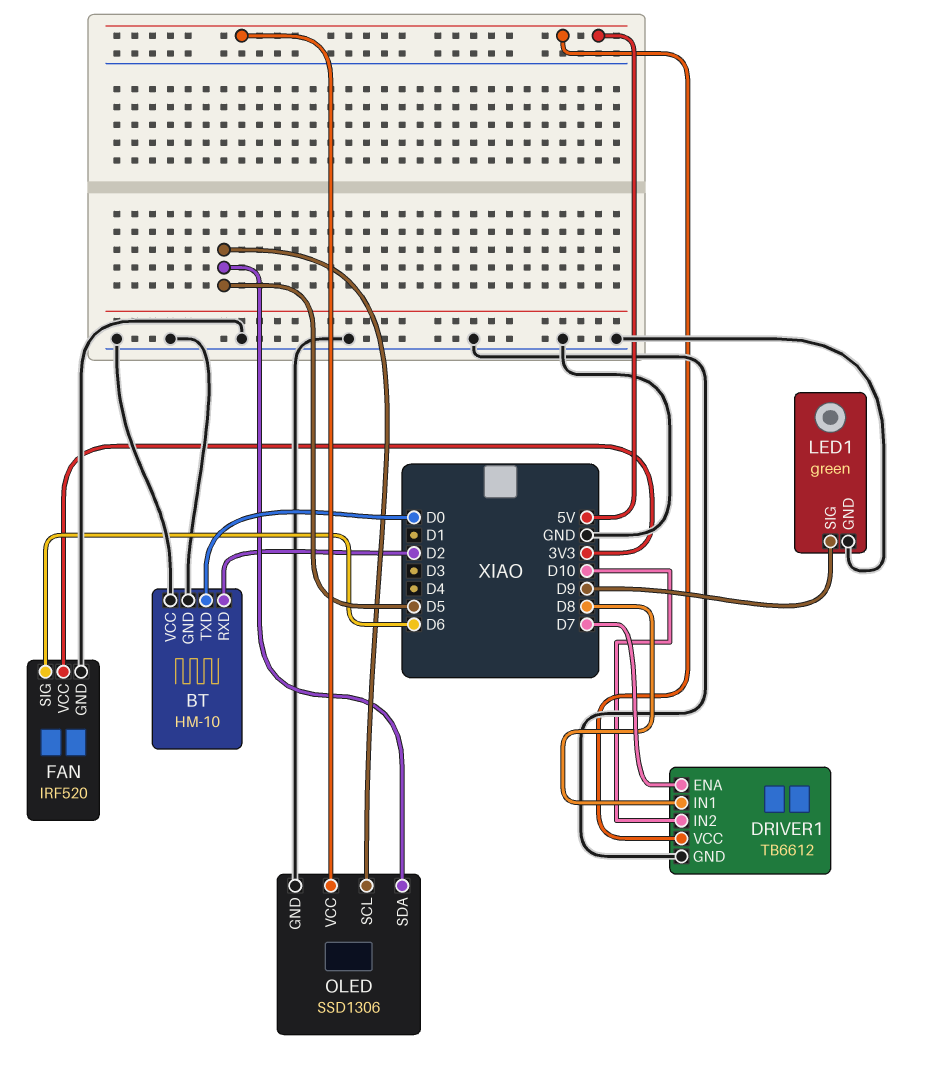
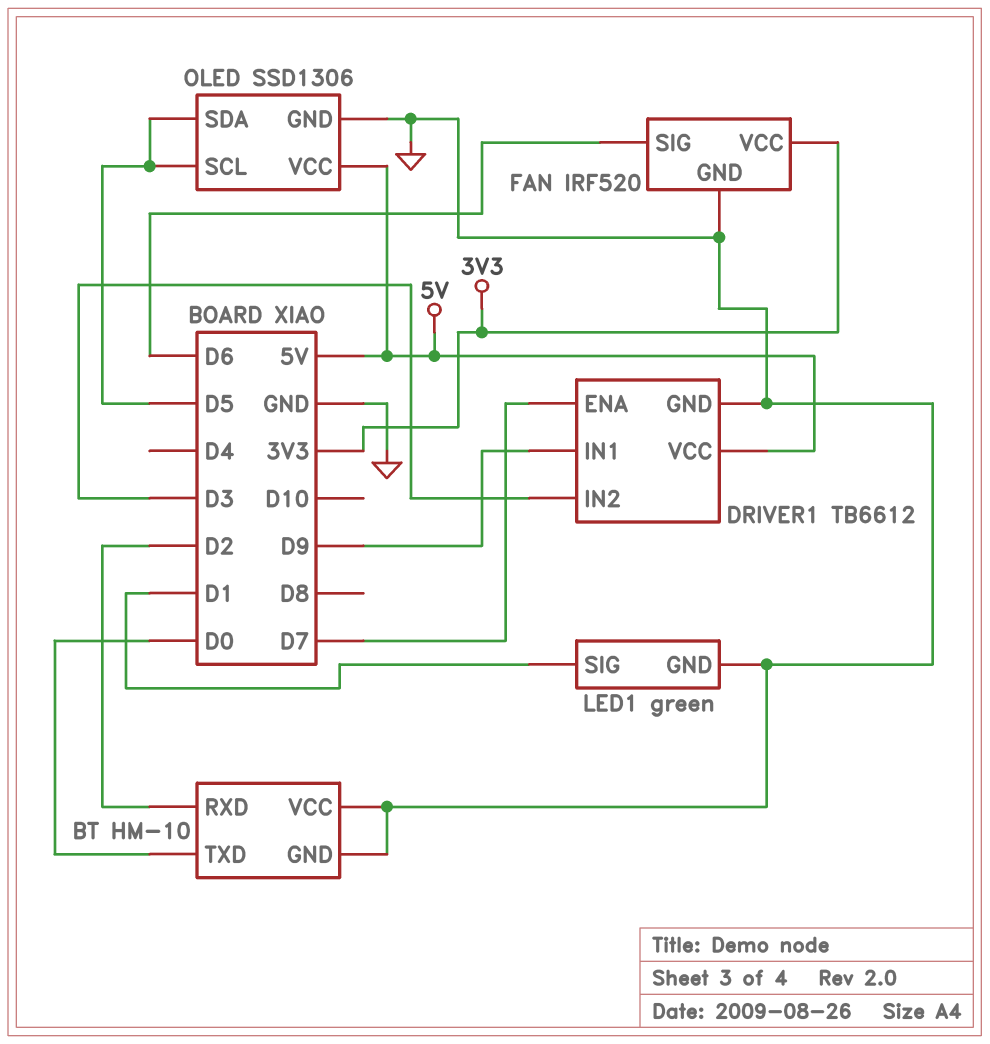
DRIVER1 pin IN1: D8 -> D9
DRIVER1 pin IN2: D10 -> D3
LED1 pin SIG: D9 -> D1

